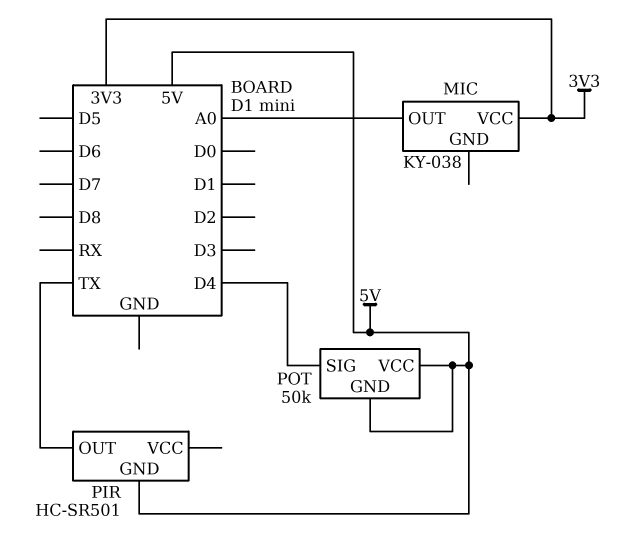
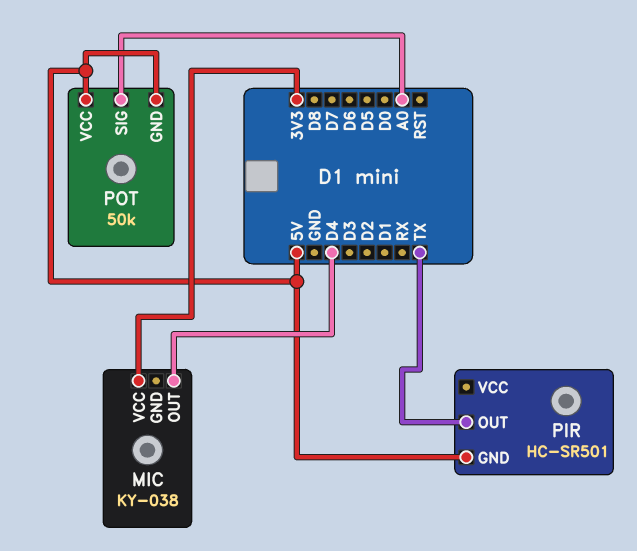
MIC pin OUT: A0 -> D4
POT pin SIG: D4 -> A0

